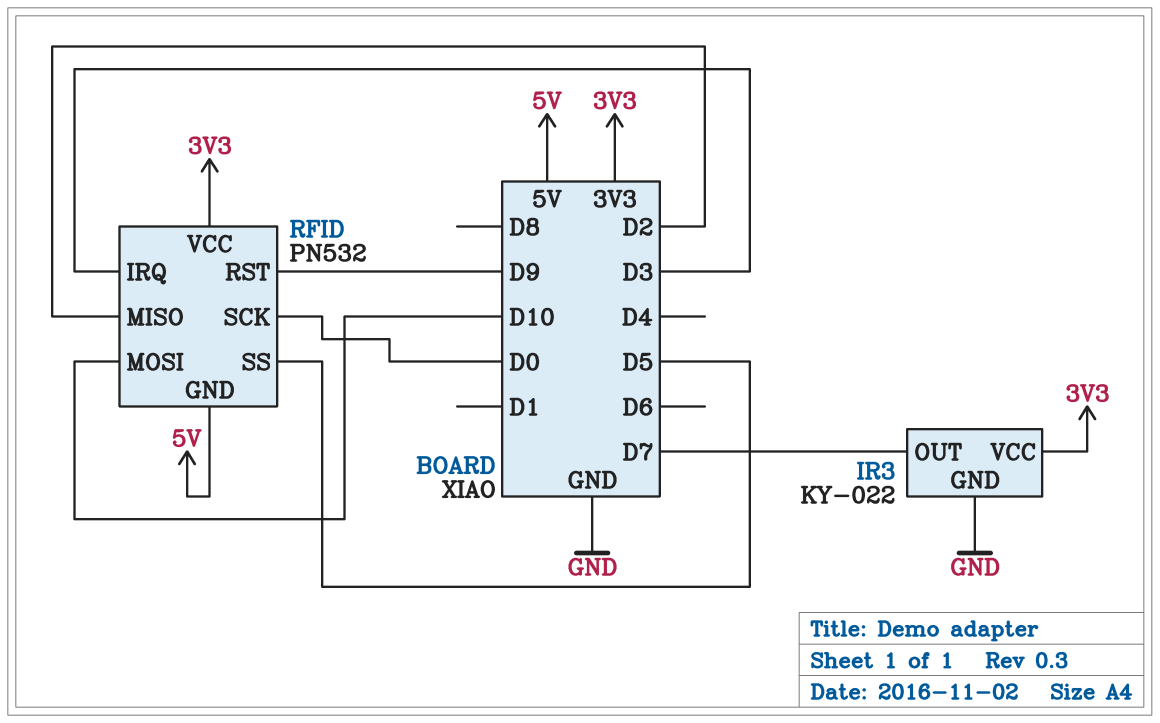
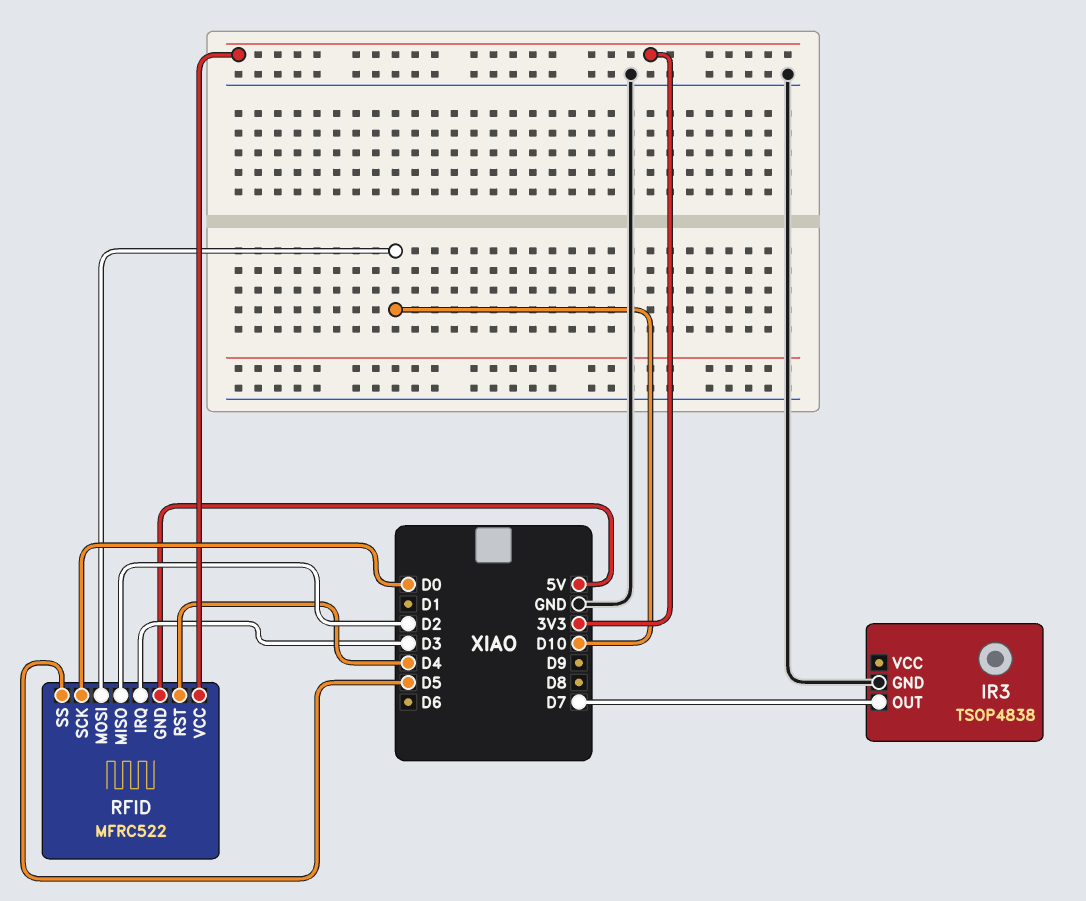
IR3: KY-022 -> TSOP4838
IR3 pin VCC: 3V3 -> none
RFID: PN532 -> MFRC522
RFID pin RST: D9 -> D4

